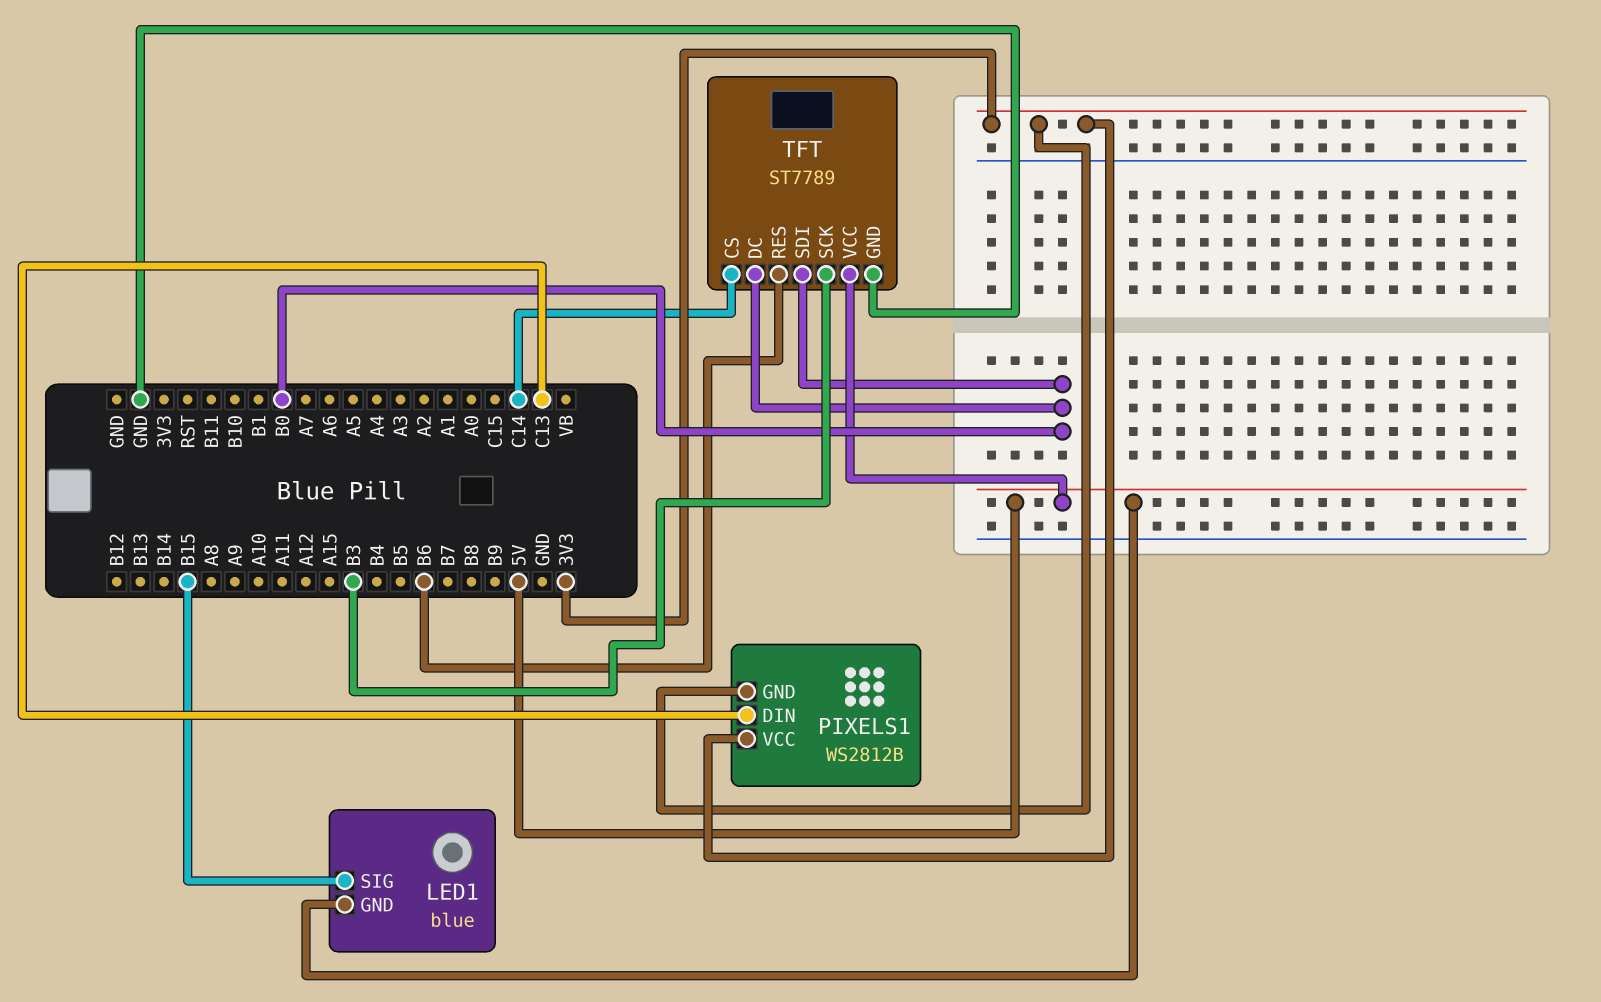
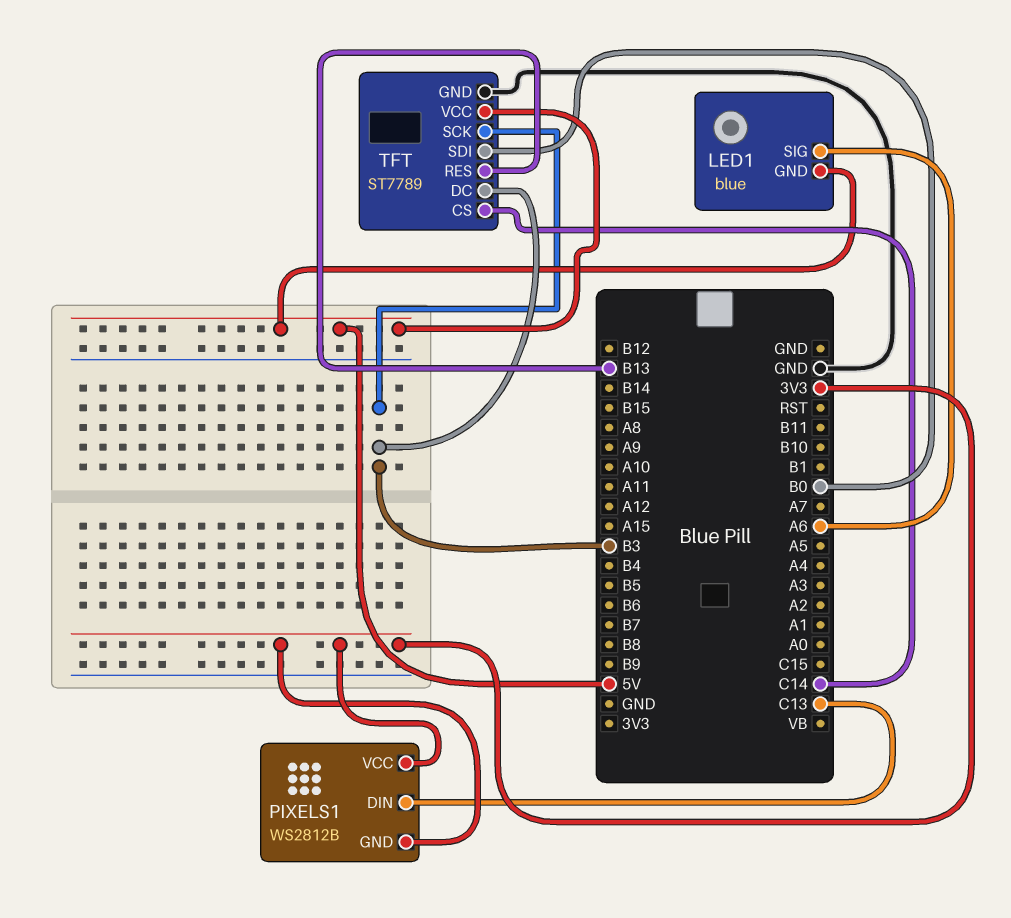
LED1 pin SIG: B15 -> A6
TFT pin DC: B0 -> B3
TFT pin RES: B6 -> B13

